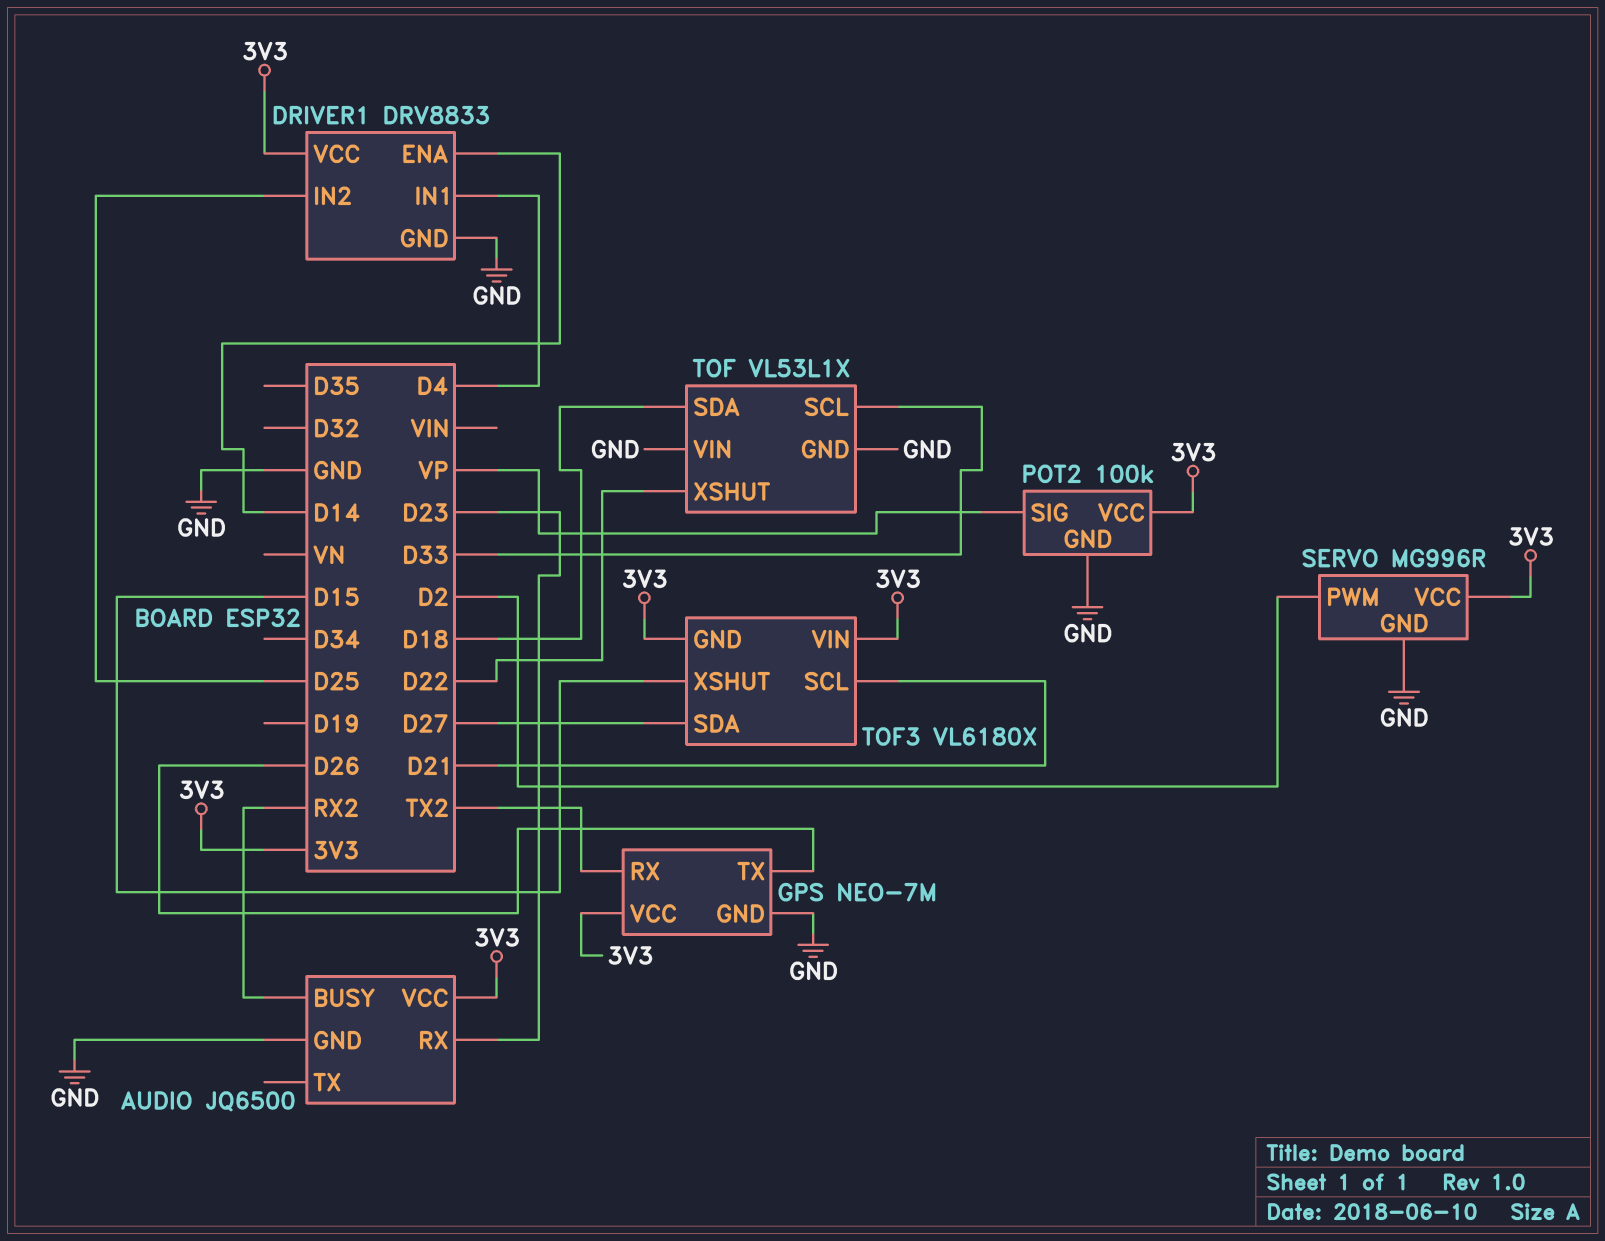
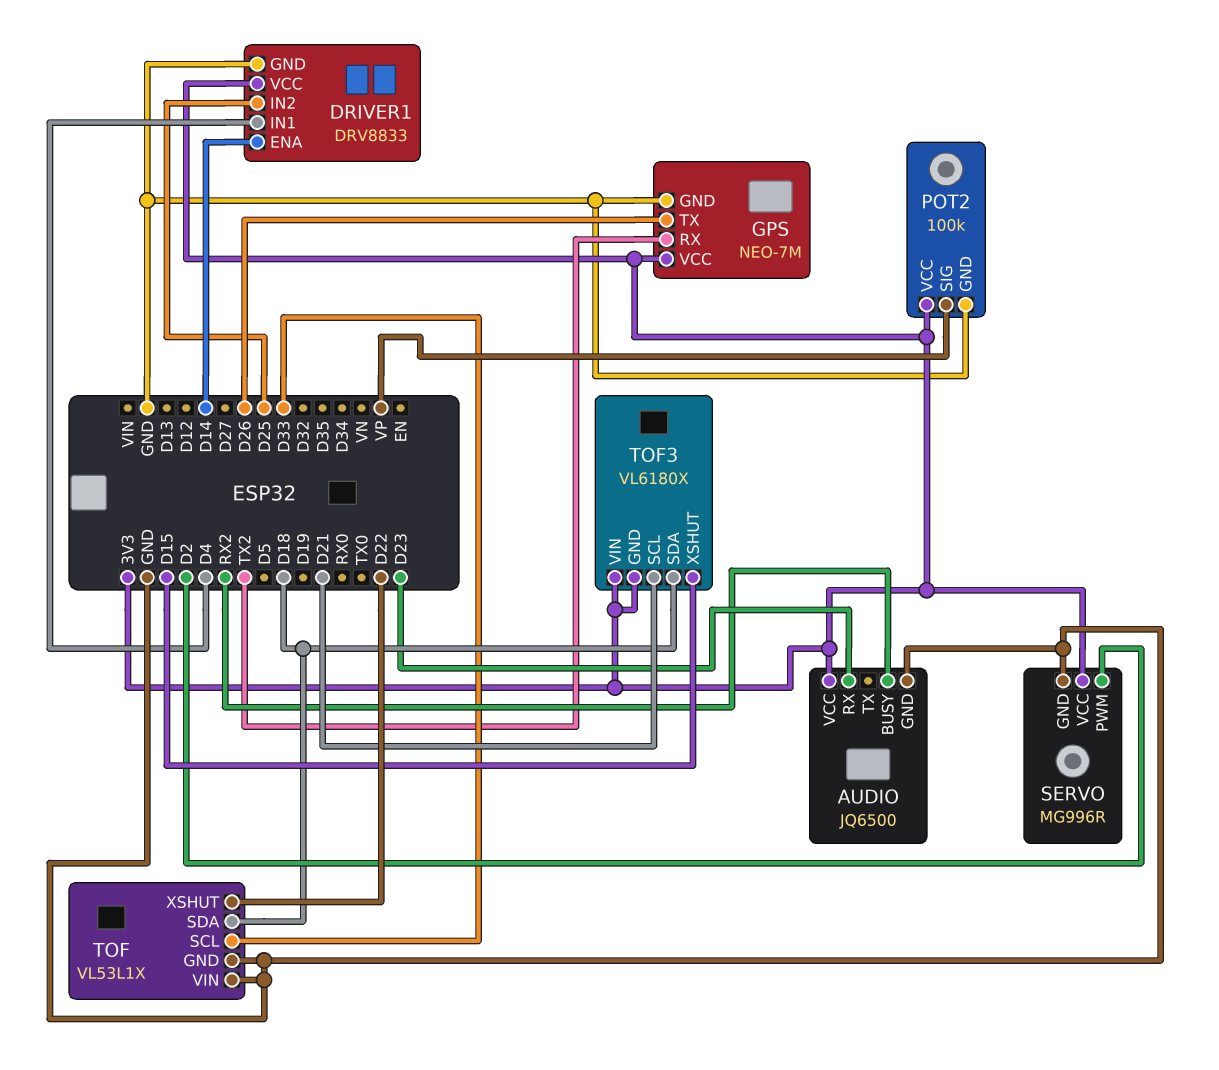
TOF3 pin SDA: D27 -> D18

